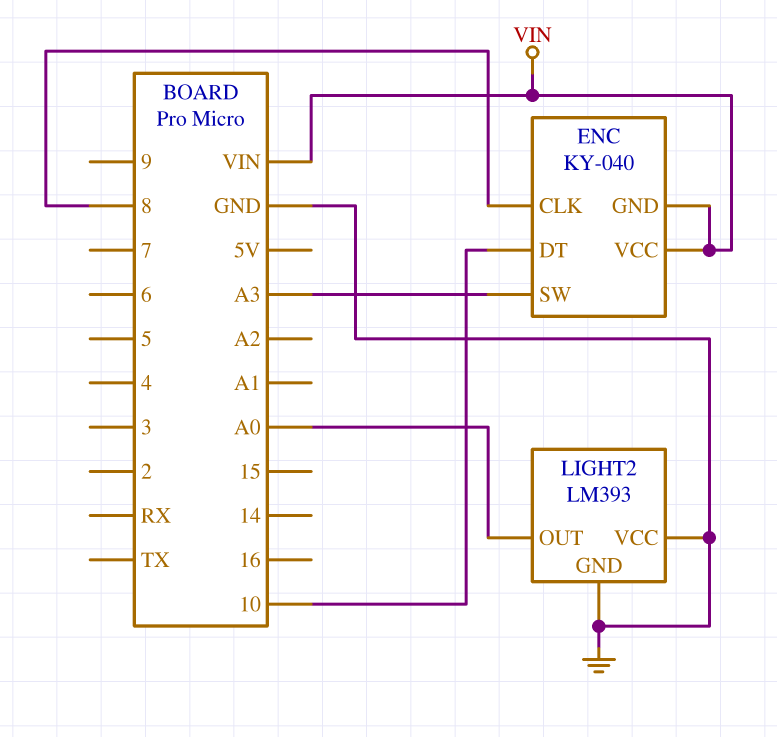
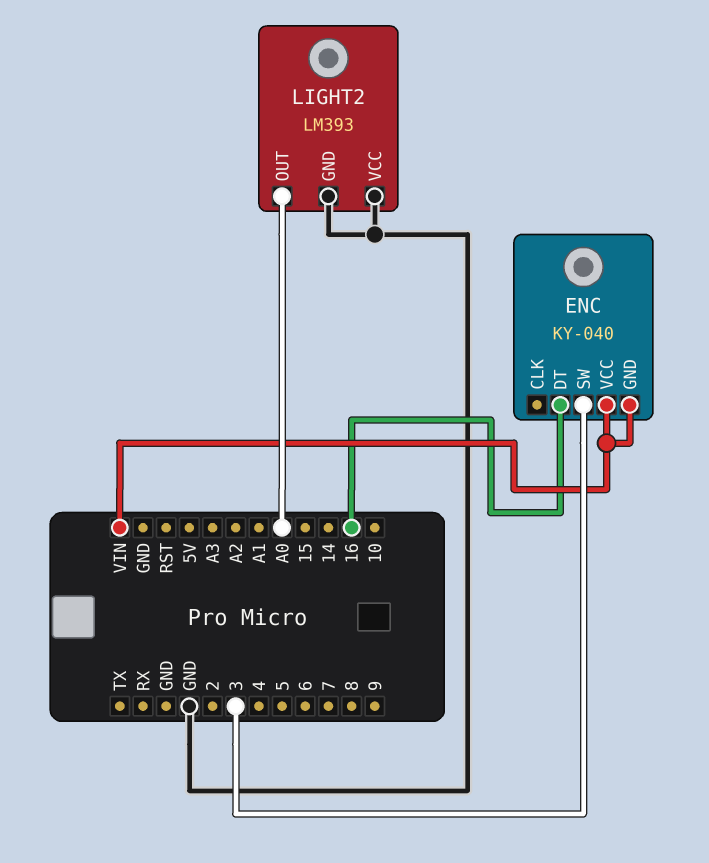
ENC pin CLK: 8 -> none
ENC pin DT: 10 -> 16
ENC pin SW: A3 -> 3

